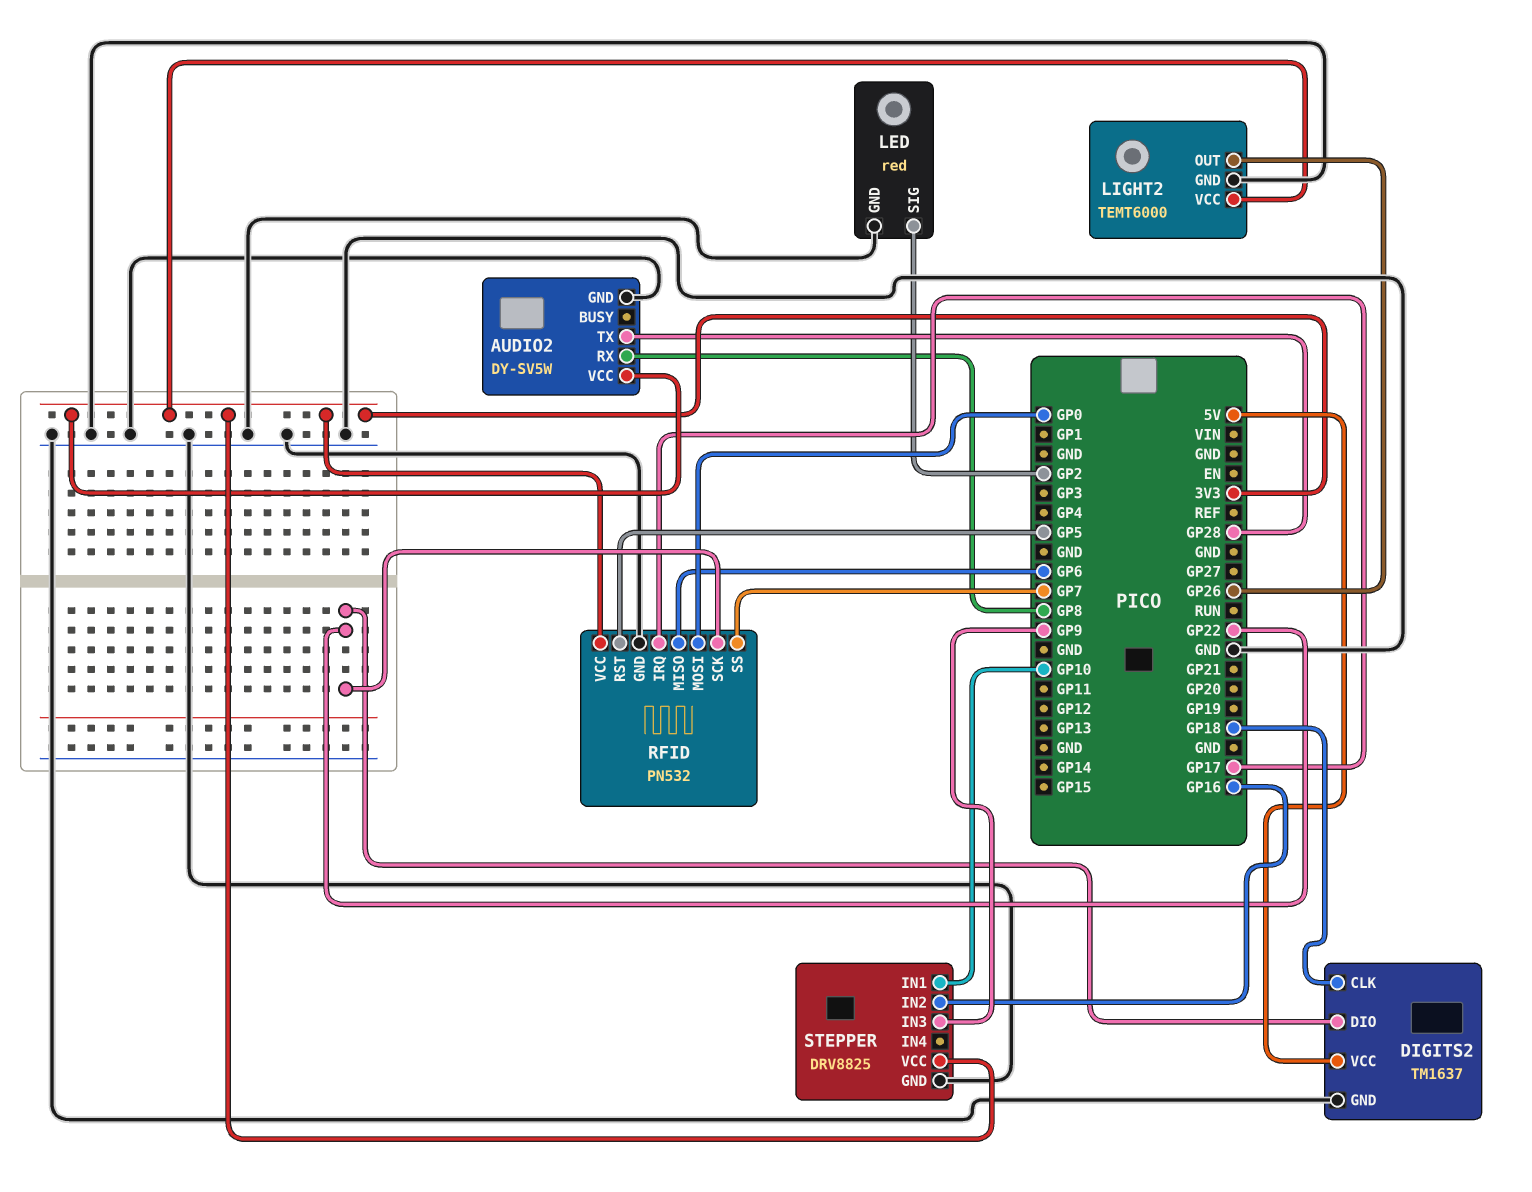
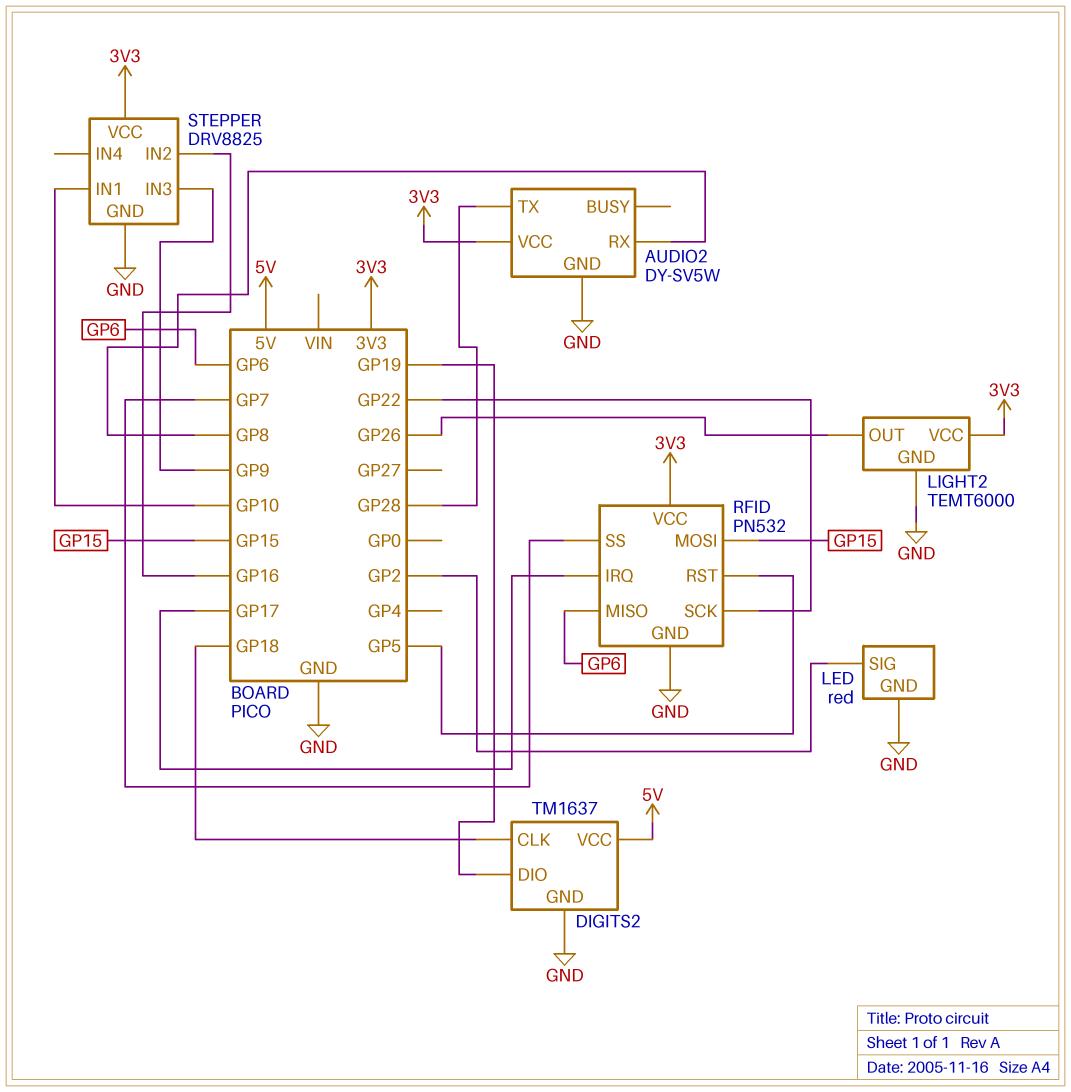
DIGITS2 pin DIO: GP22 -> GP19
RFID pin MOSI: GP0 -> GP15

